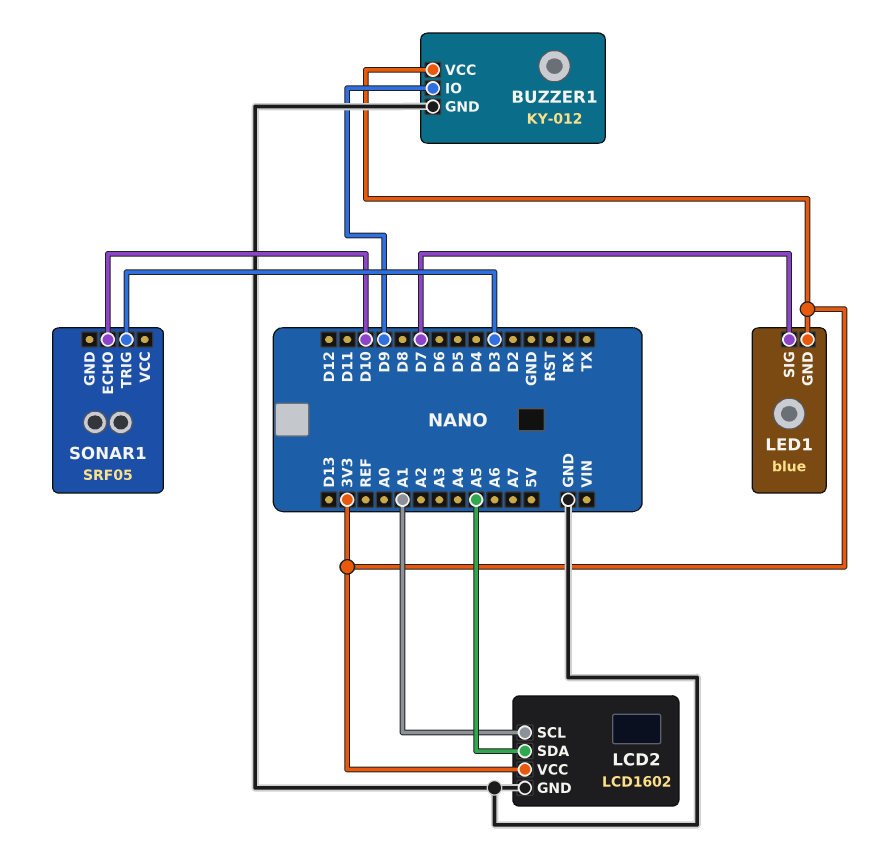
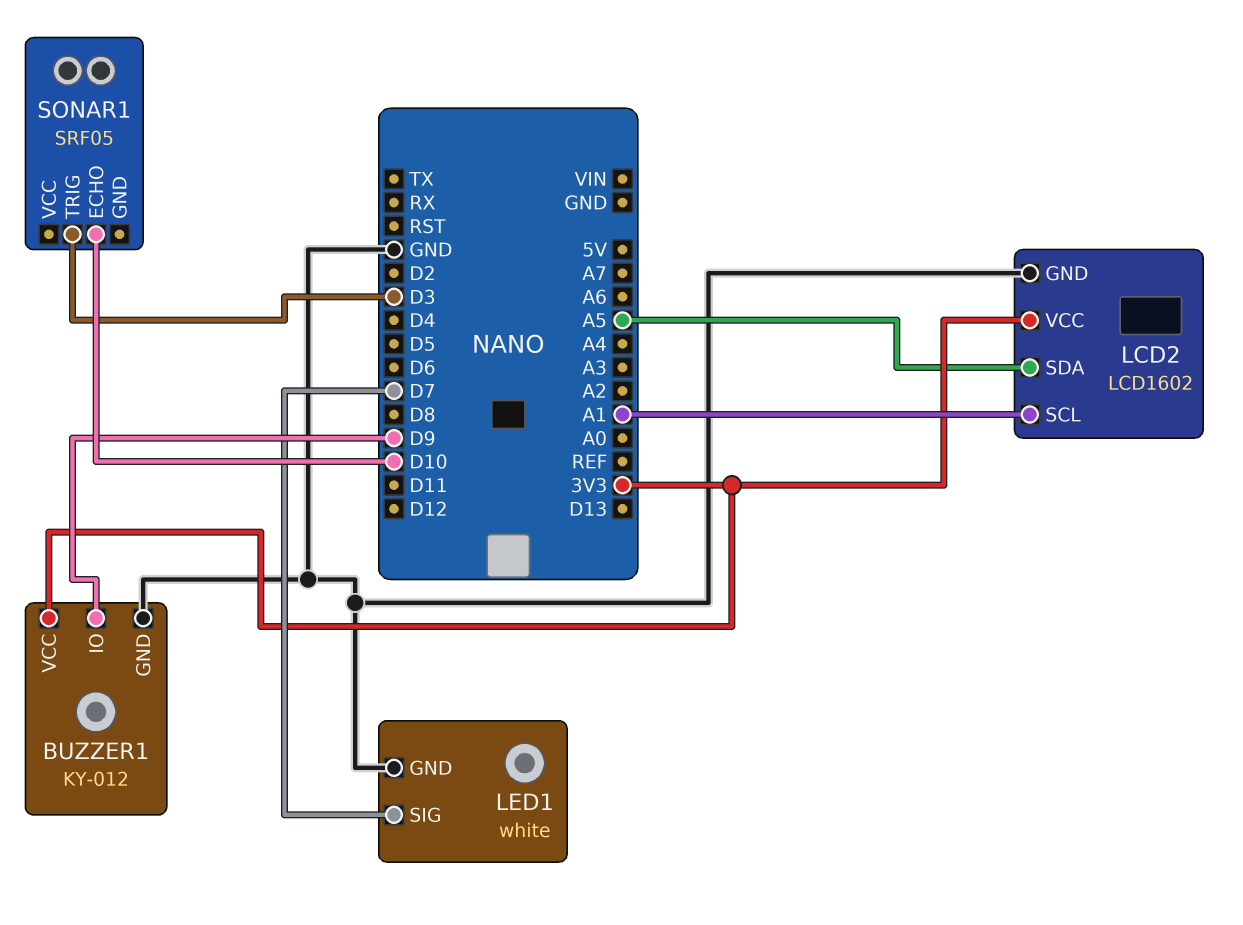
LED1: blue -> white
LED1 pin GND: 3V3 -> GND

